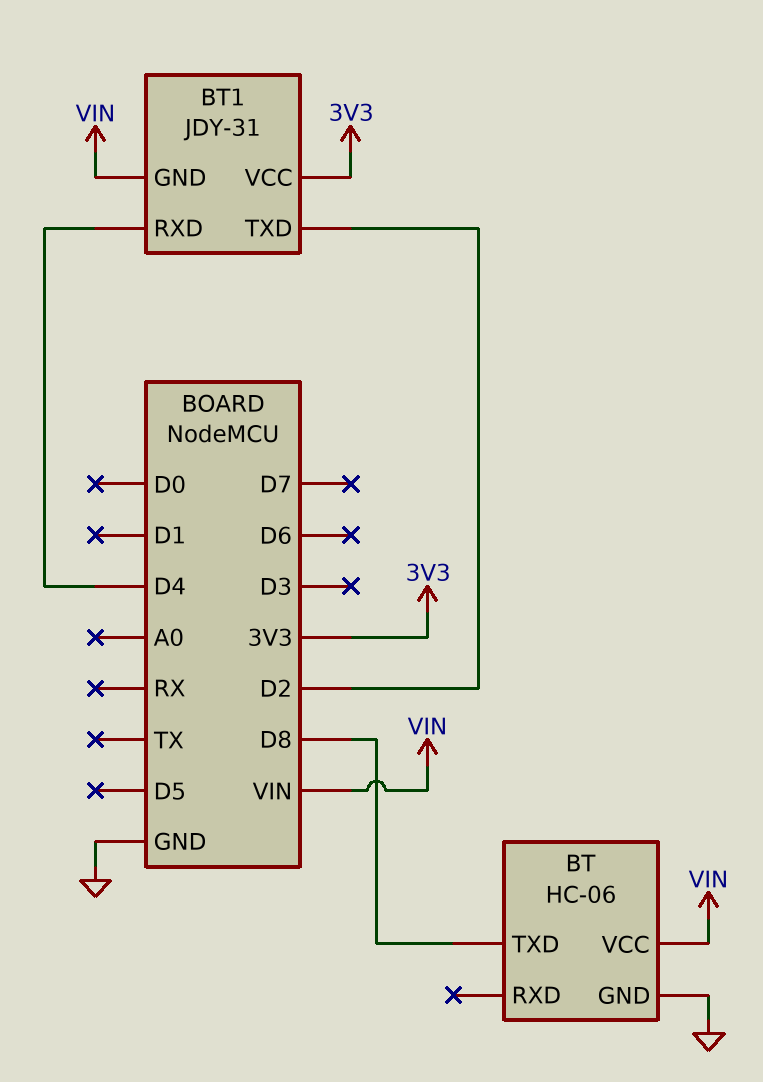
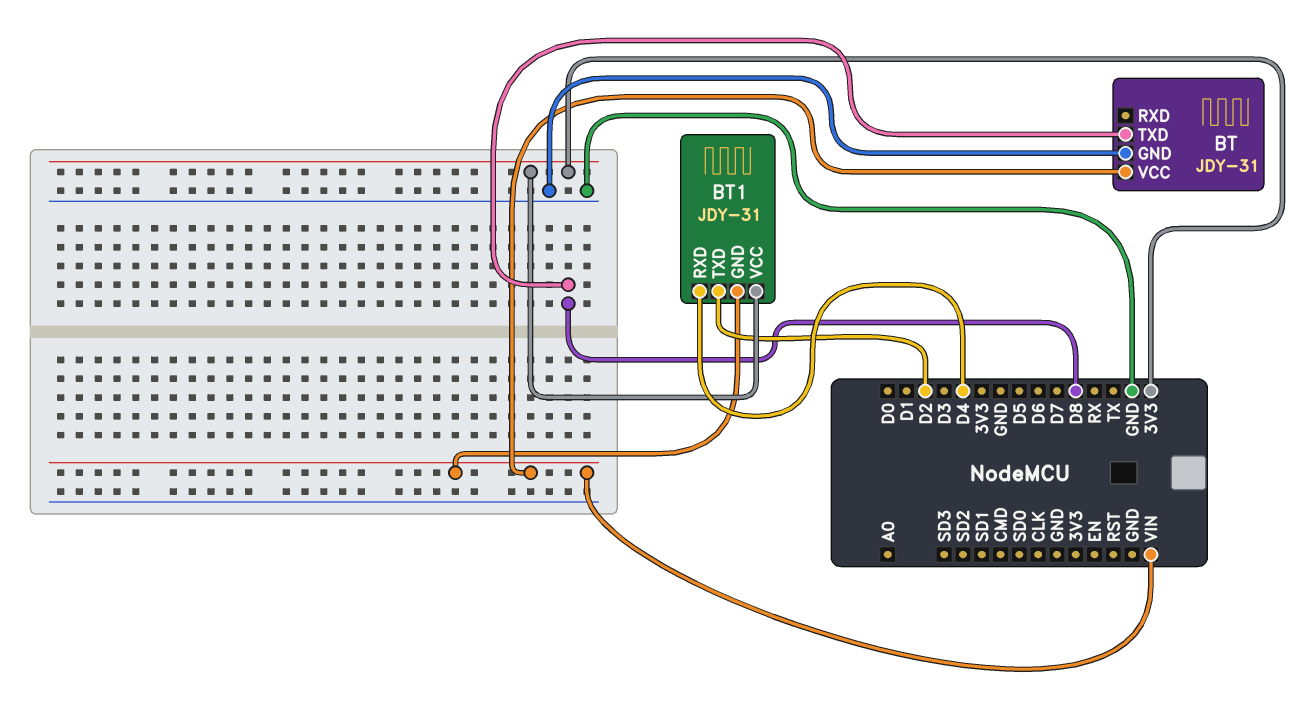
BT: HC-06 -> JDY-31

